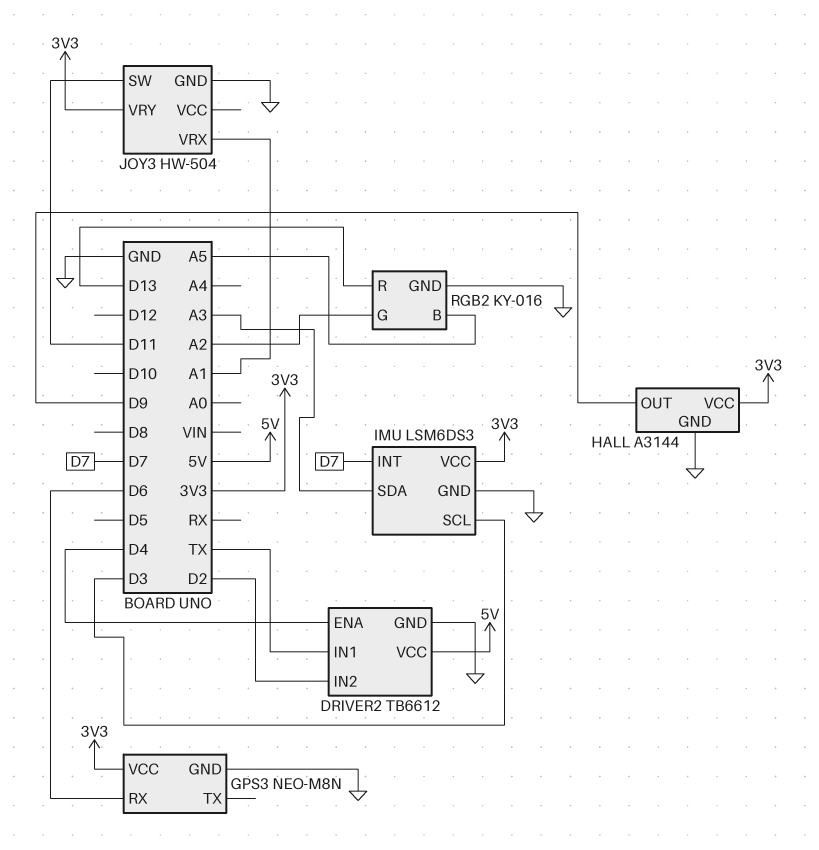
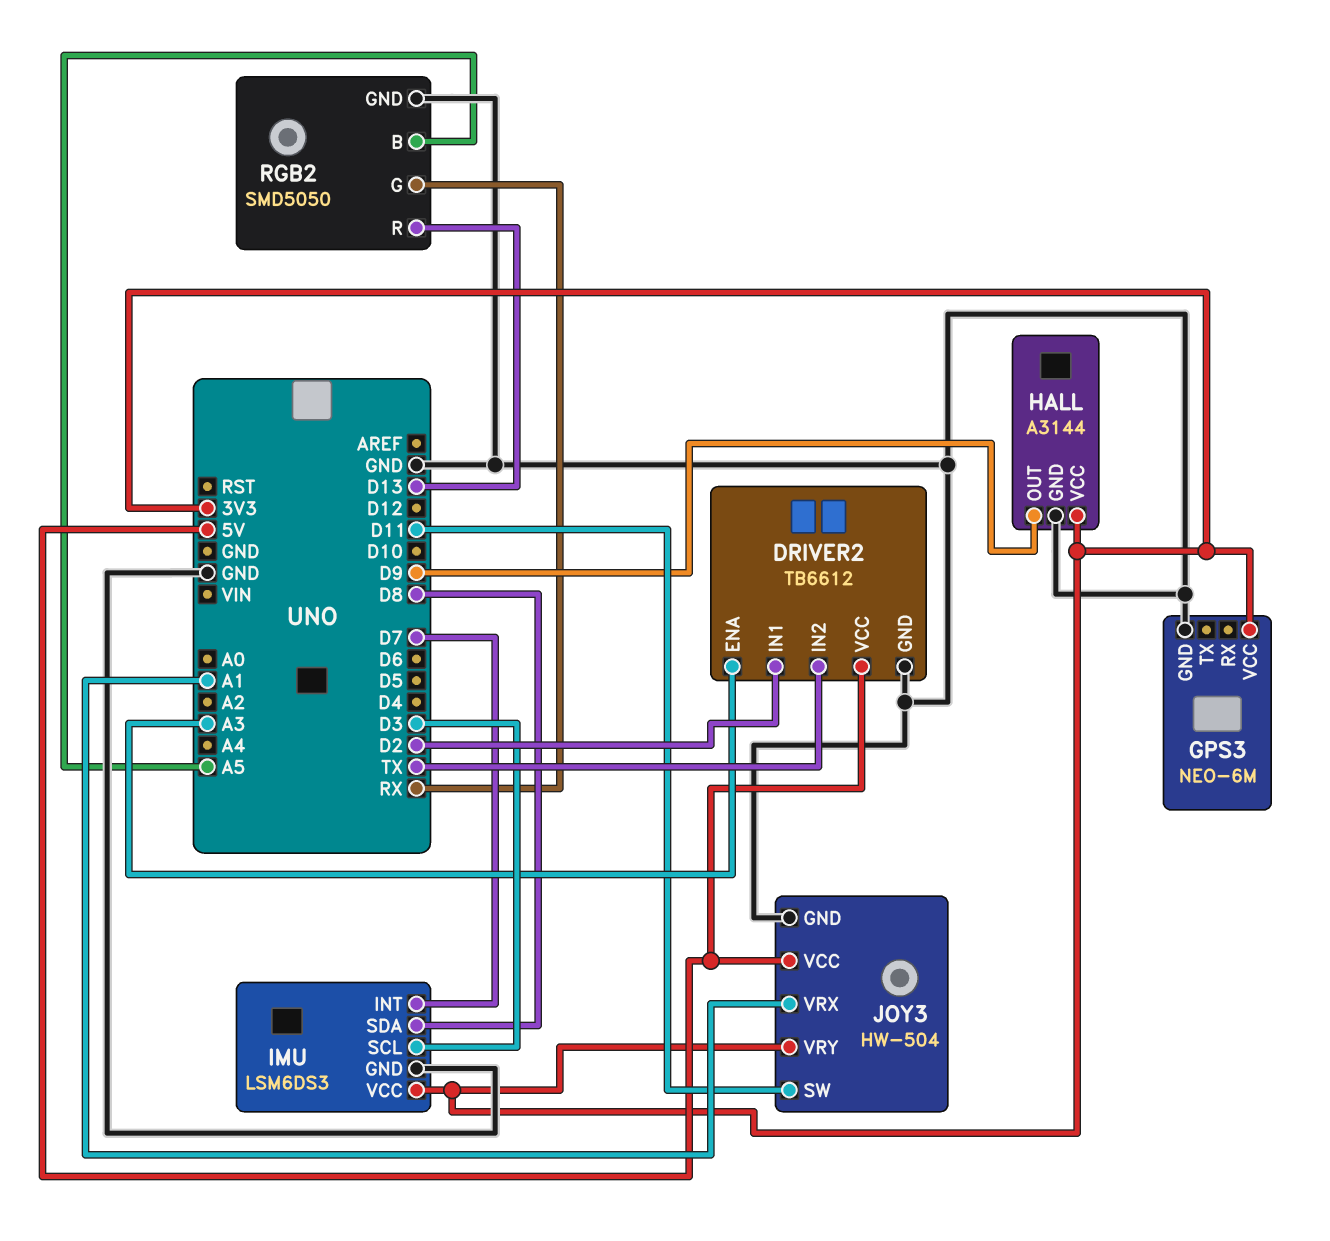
DRIVER2 pin ENA: D4 -> A3
DRIVER2 pin IN1: TX -> D2
DRIVER2 pin IN2: D2 -> TX
GPS3: NEO-M8N -> NEO-6M
GPS3 pin RX: D6 -> none
IMU pin SDA: A3 -> D8
JOY3 pin VCC: none -> 5V
RGB2: KY-016 -> SMD5050
RGB2 pin G: A2 -> RX

